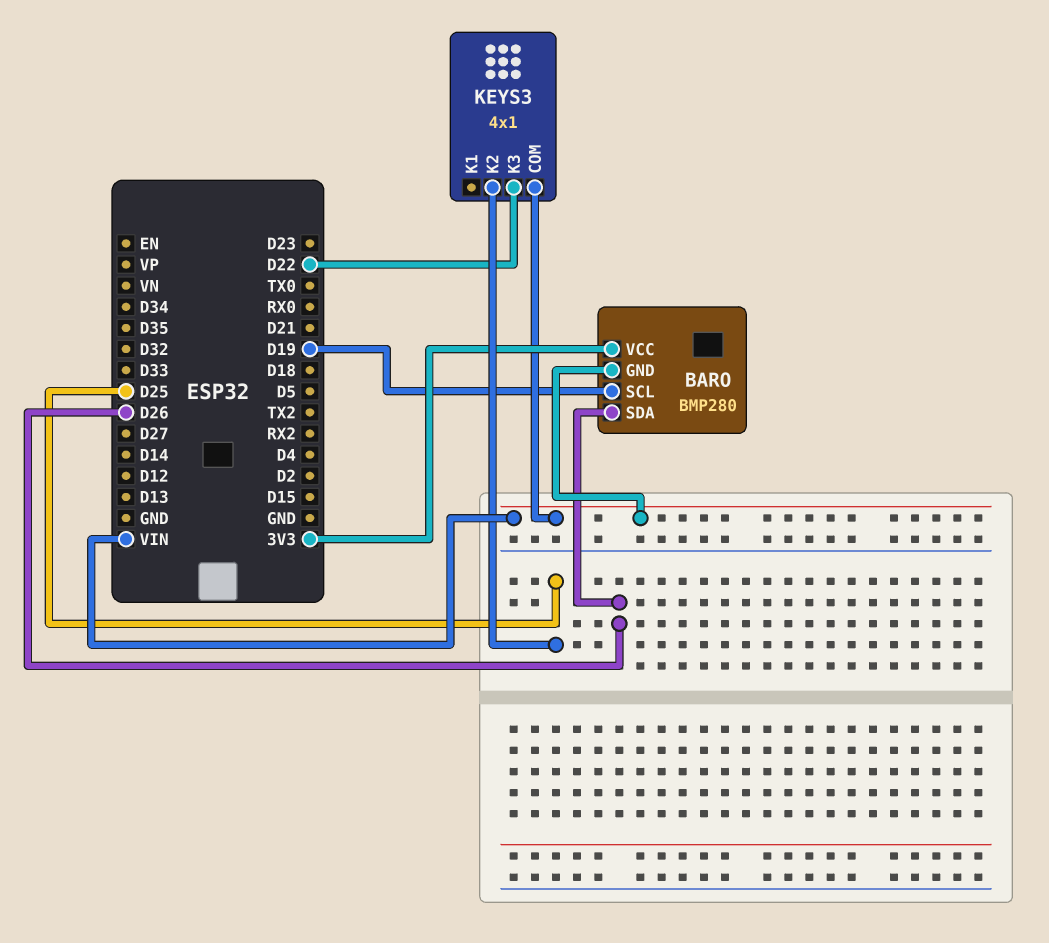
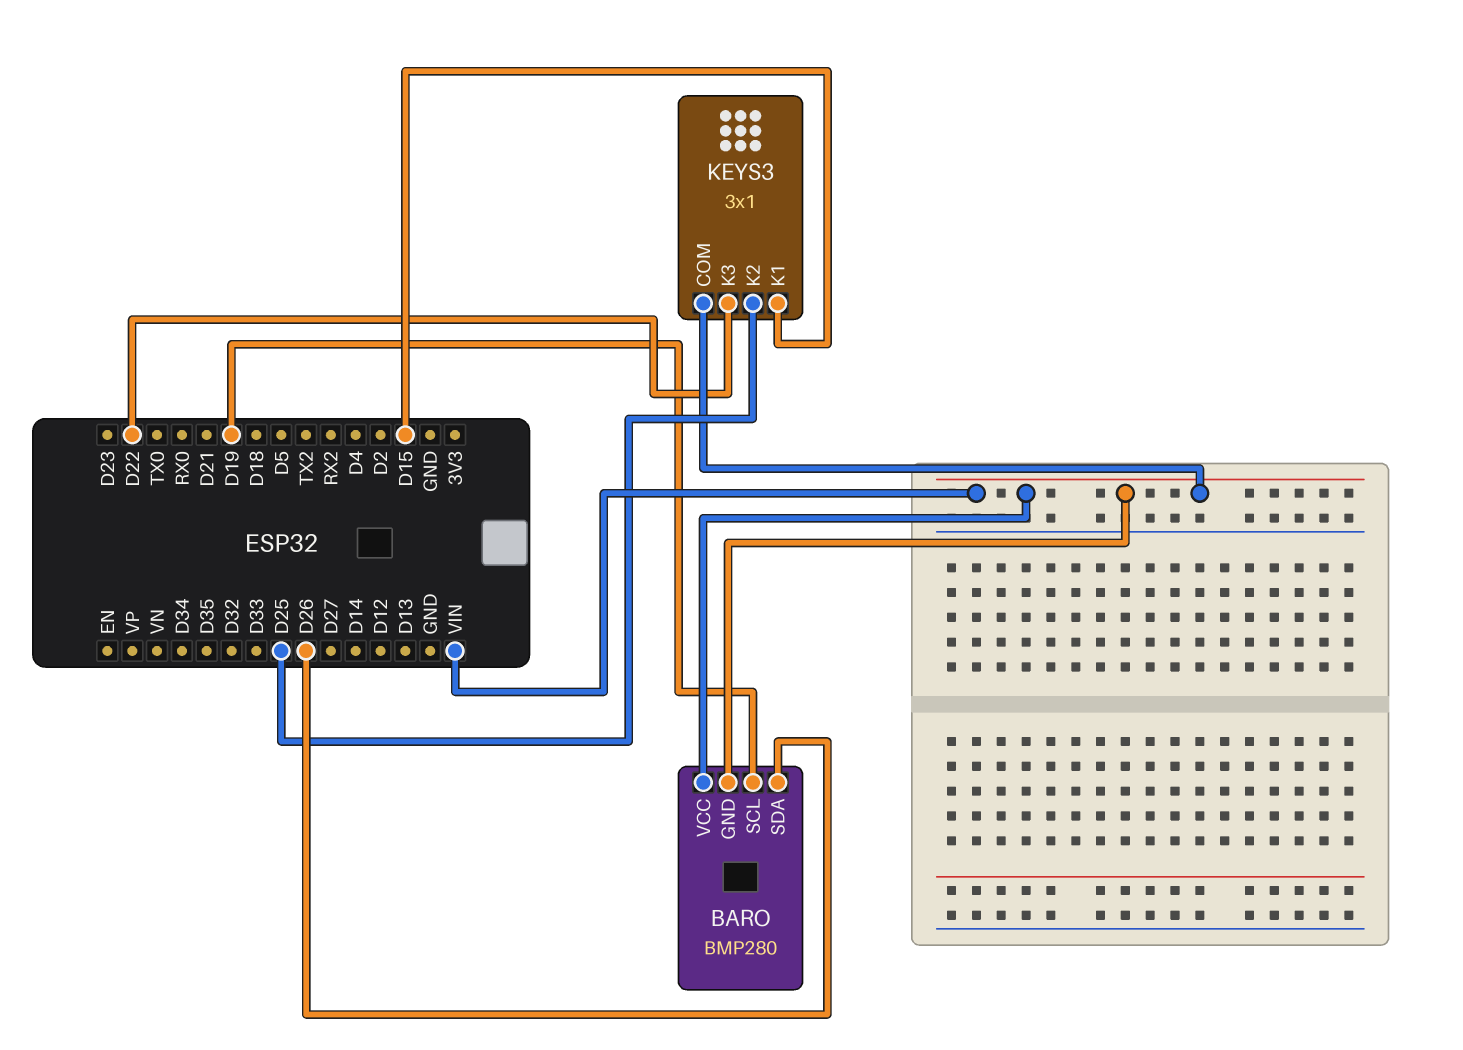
BARO pin VCC: 3V3 -> VIN
KEYS3: 4x1 -> 3x1
KEYS3 pin K1: none -> D15

